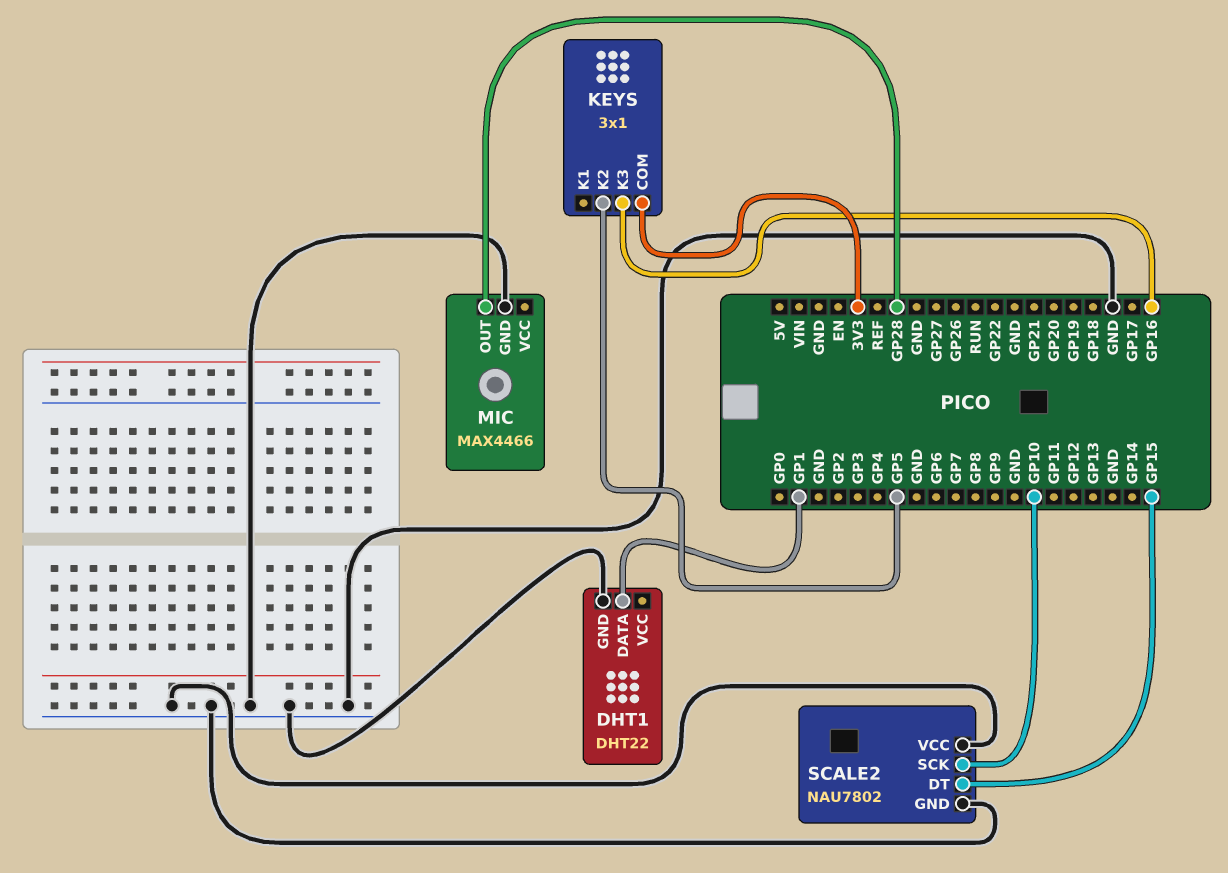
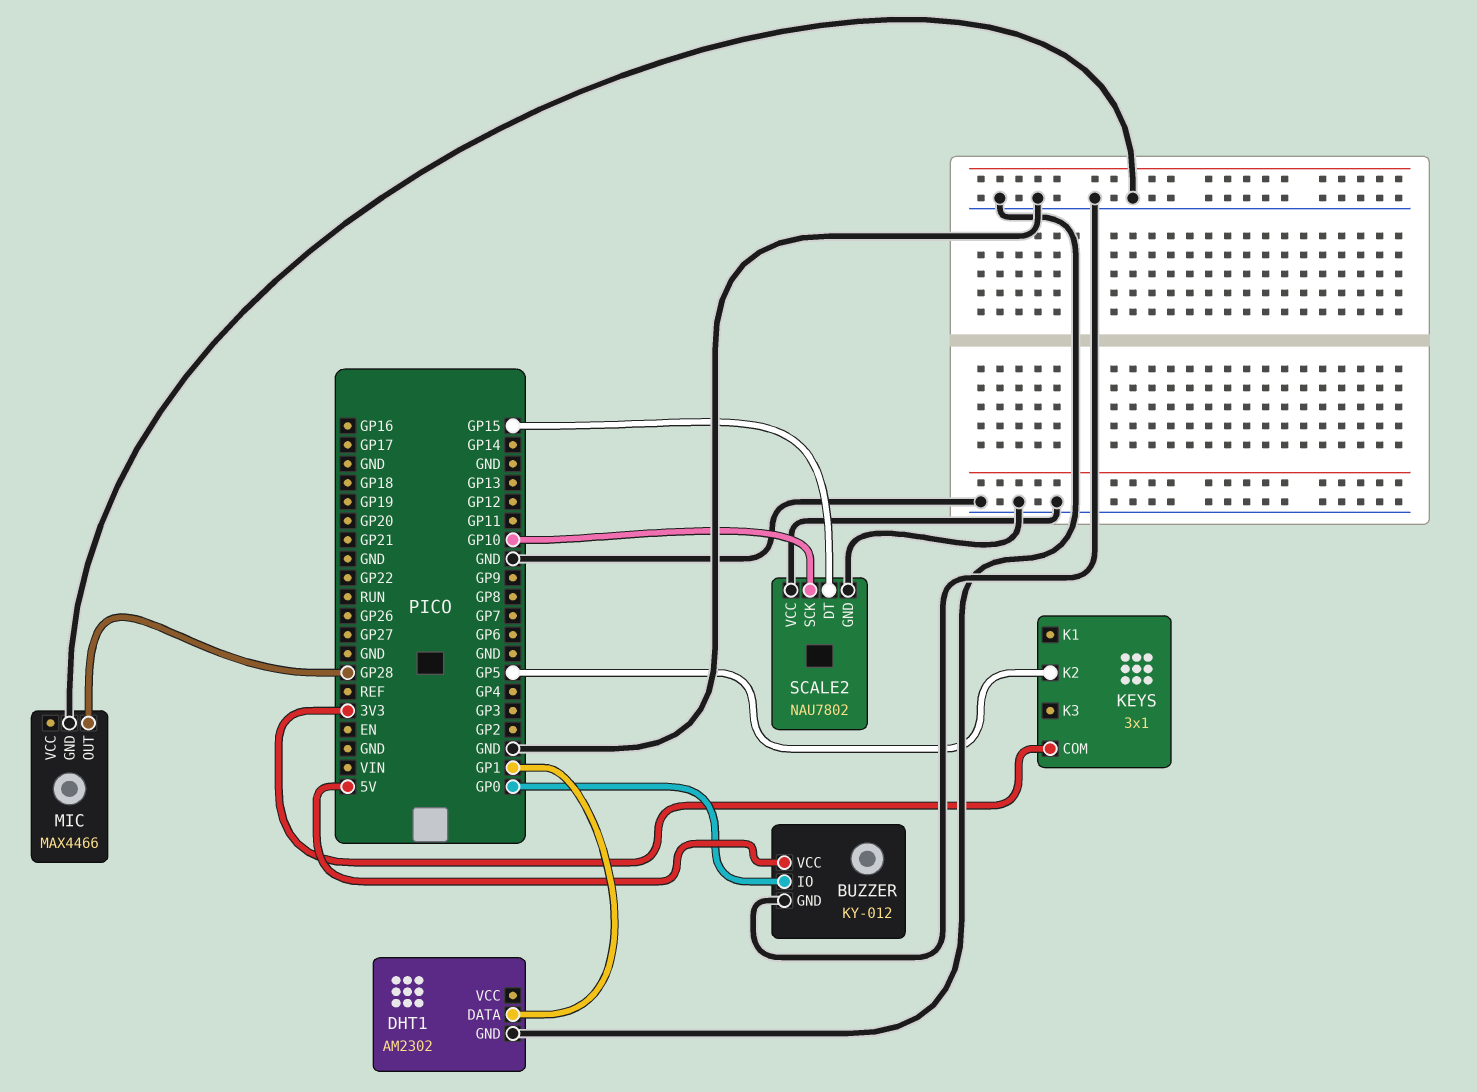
BUZZER: none -> KY-012
BUZZER pin GND: none -> GND
BUZZER pin IO: none -> GP0
BUZZER pin VCC: none -> 5V
DHT1: DHT22 -> AM2302
KEYS pin K3: GP16 -> none

